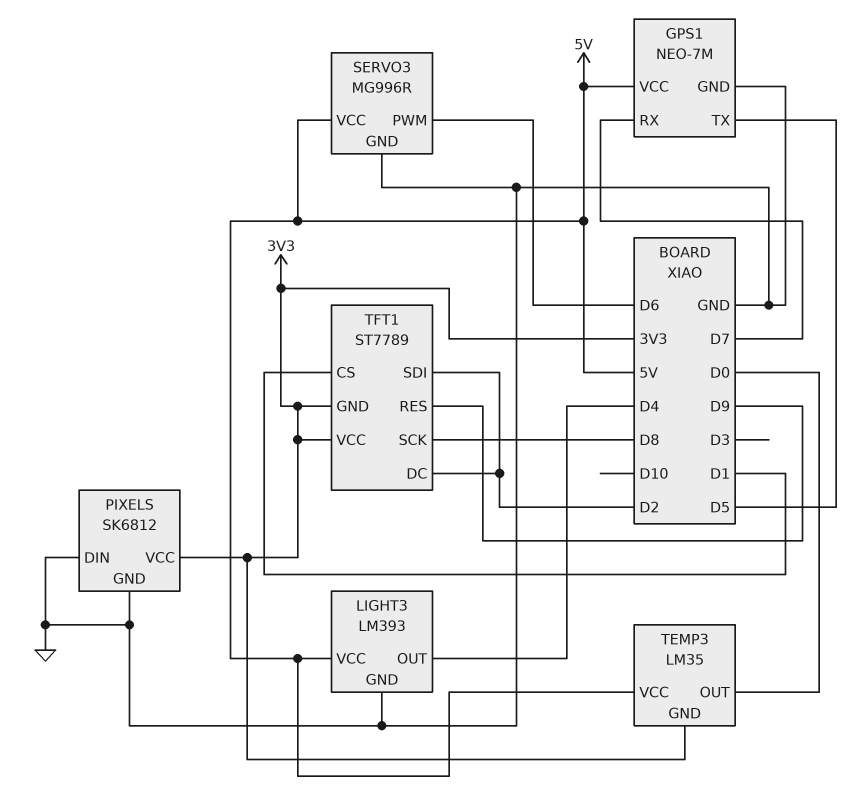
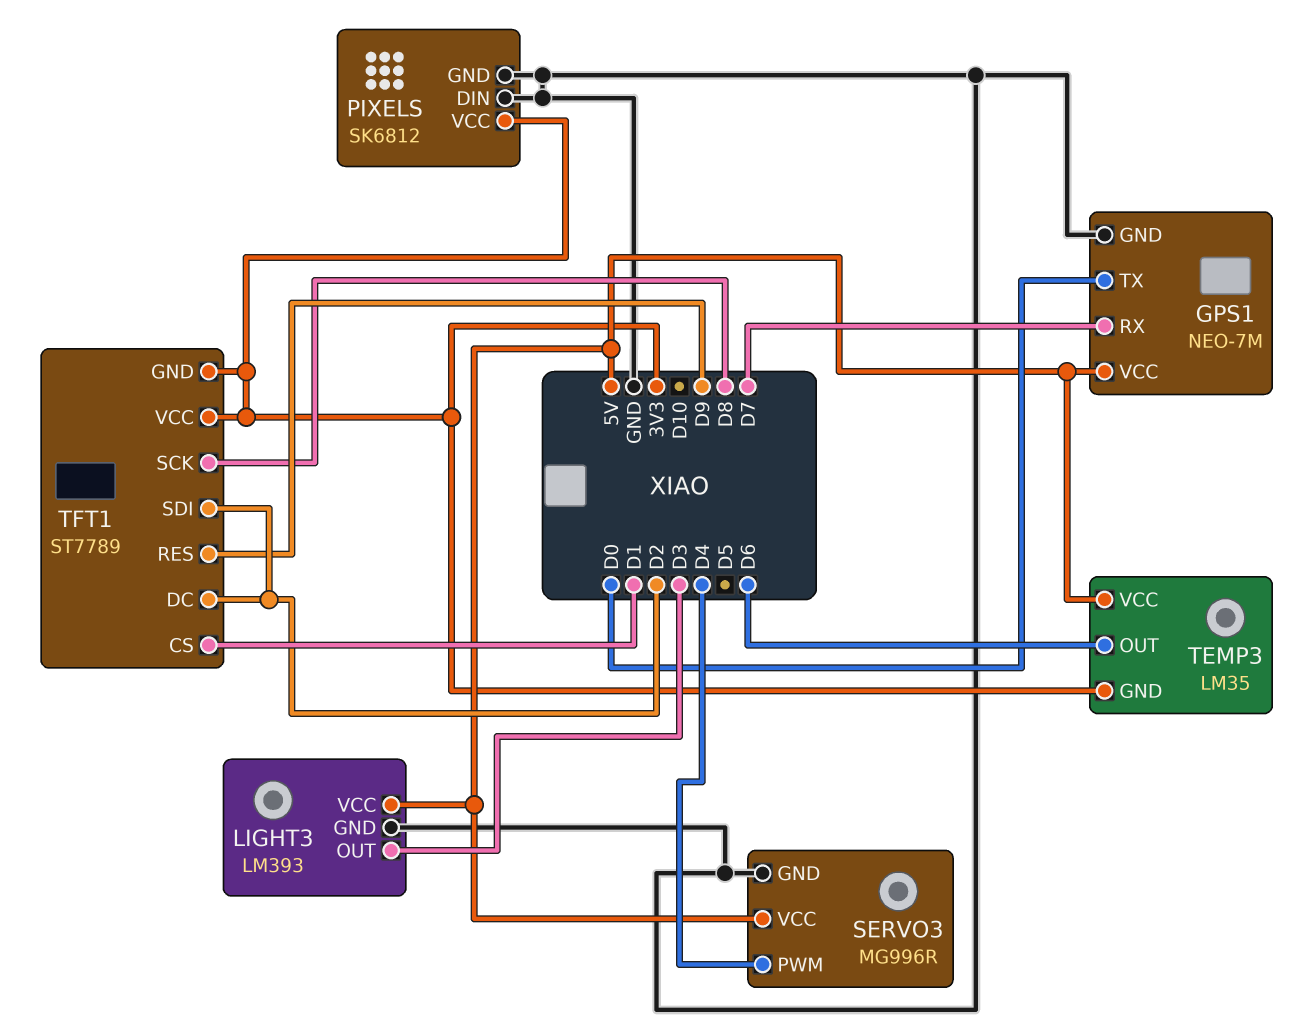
GPS1 pin TX: D5 -> D0
LIGHT3 pin OUT: D4 -> D3
SERVO3 pin PWM: D6 -> D4
TEMP3 pin OUT: D0 -> D6

